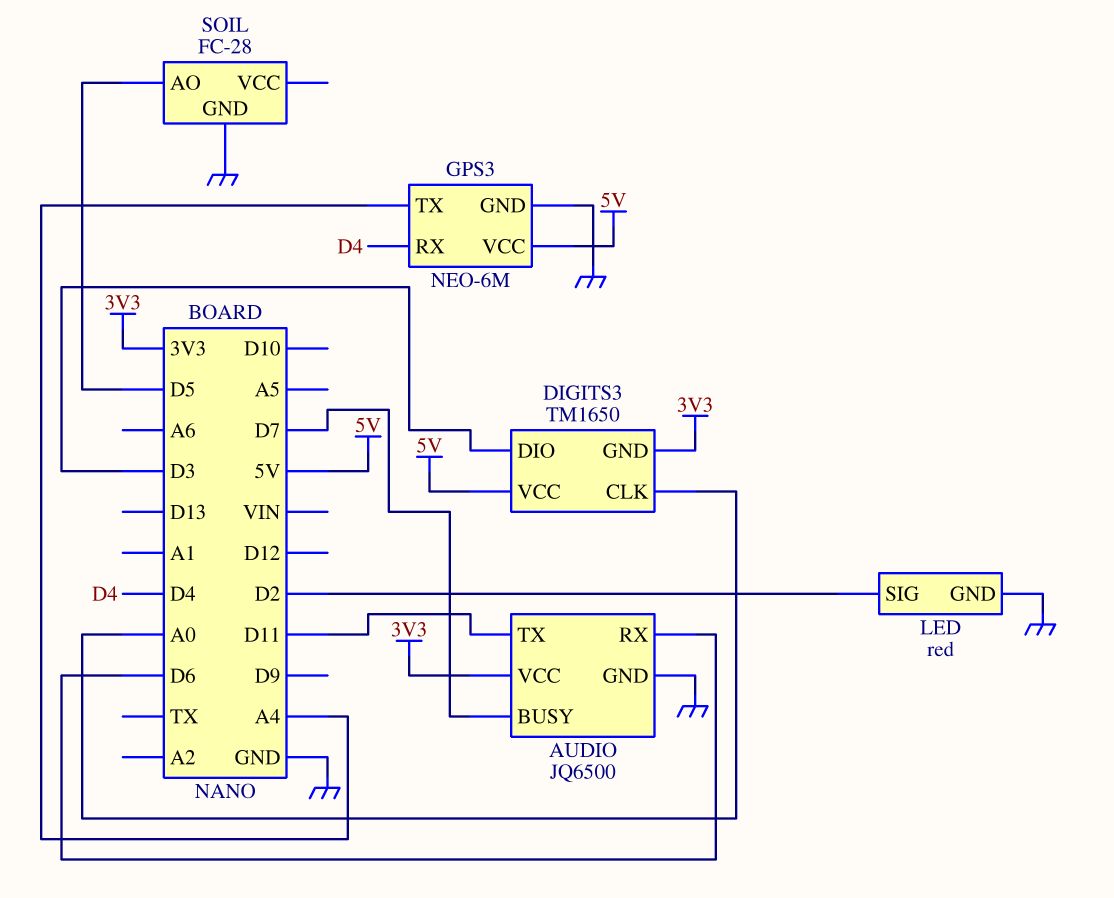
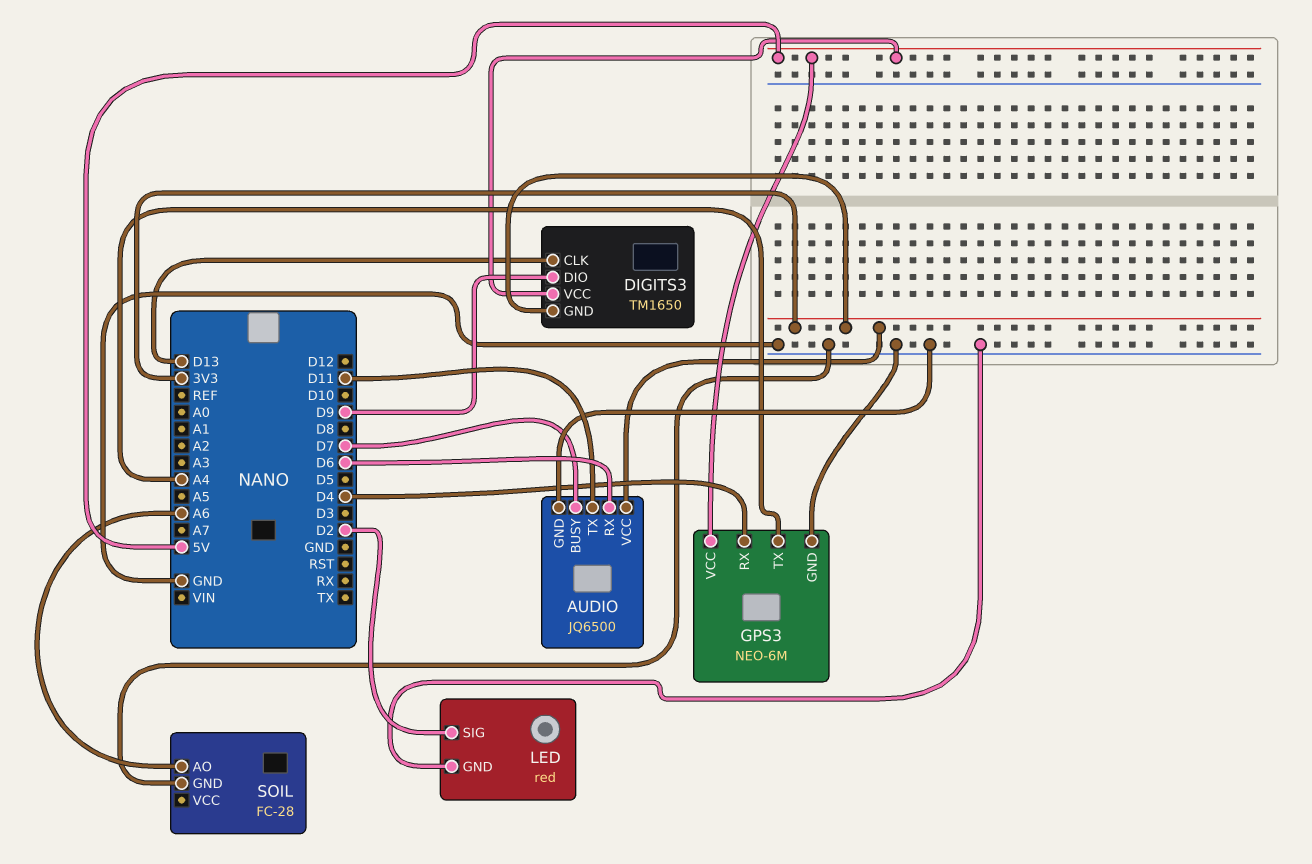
DIGITS3 pin CLK: A0 -> D13
DIGITS3 pin DIO: D3 -> D9
SOIL pin AO: D5 -> A6

